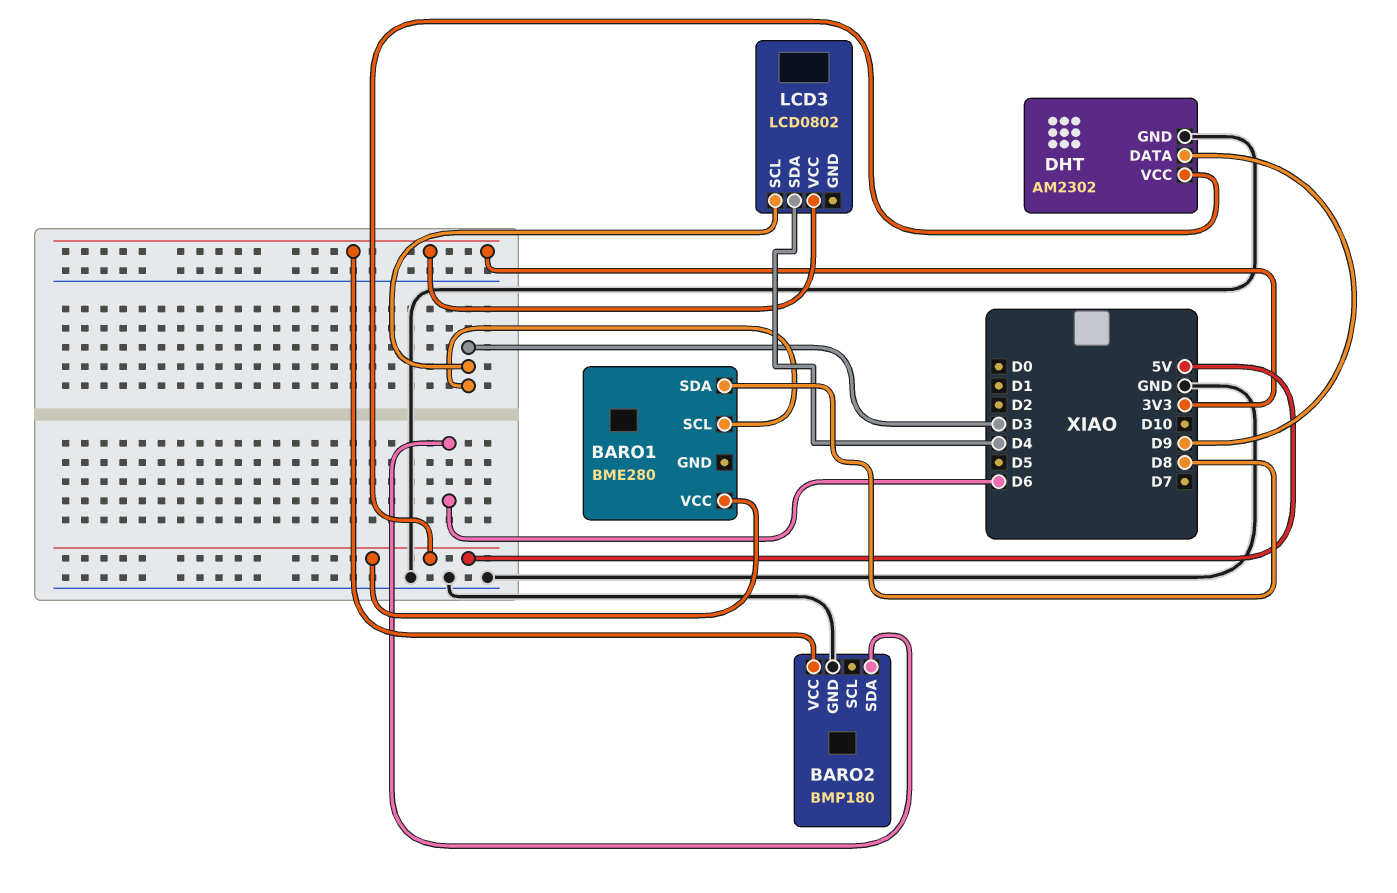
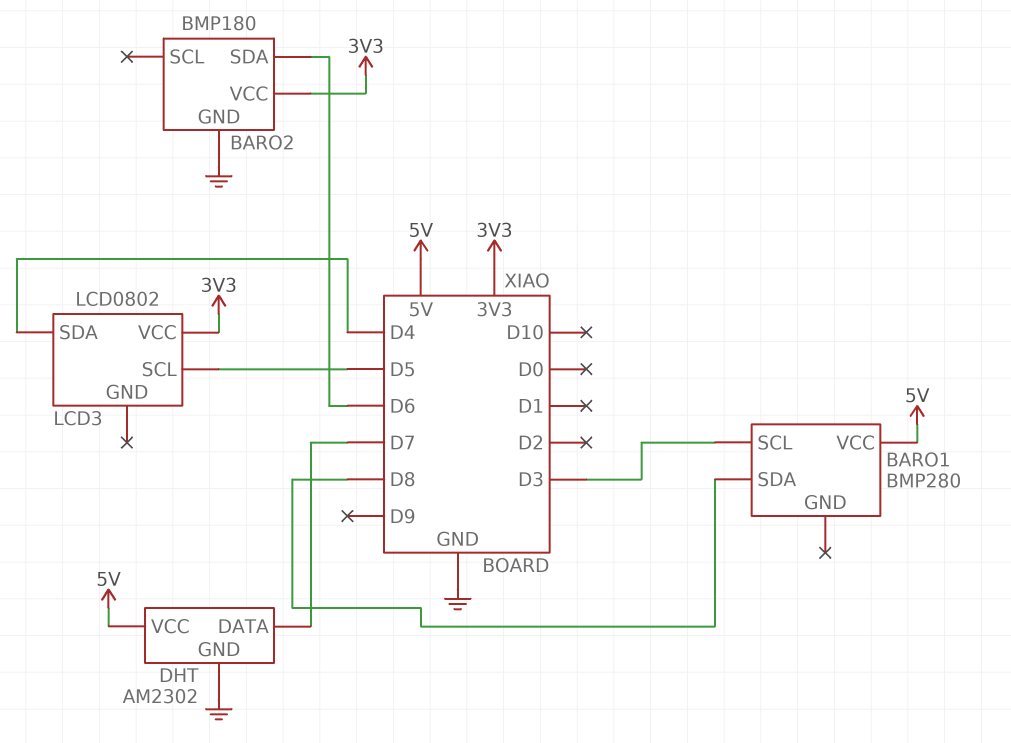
BARO1: BME280 -> BMP280
DHT pin DATA: D9 -> D7
LCD3 pin SCL: D3 -> D5

